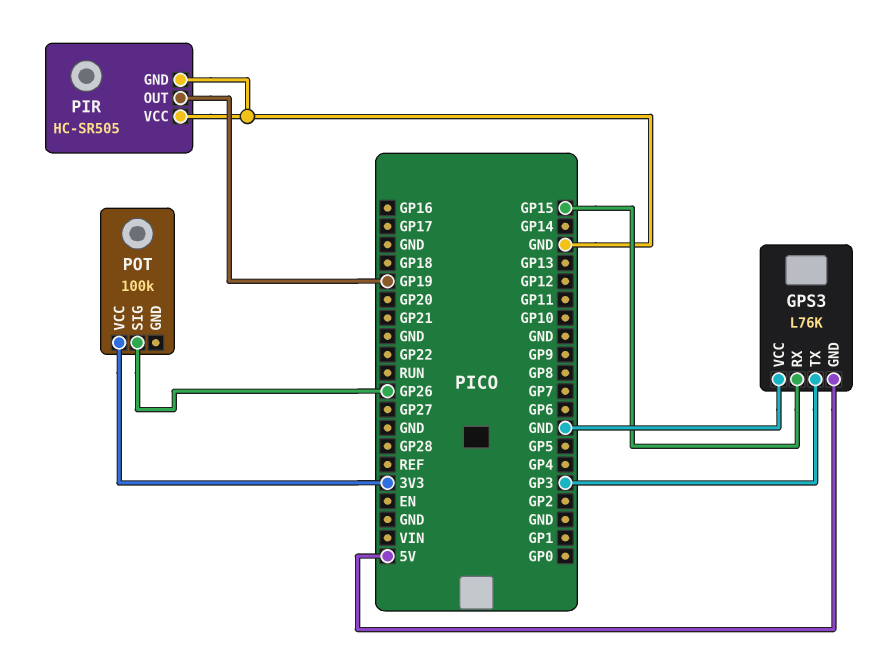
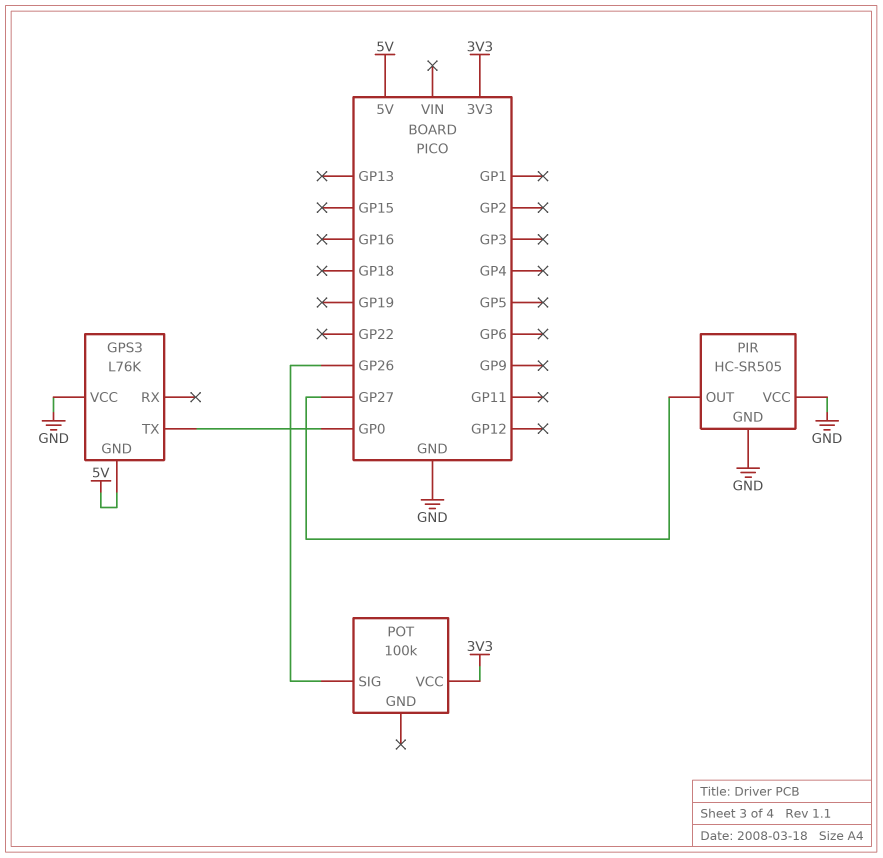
GPS3 pin RX: GP15 -> none
GPS3 pin TX: GP3 -> GP0
PIR pin OUT: GP19 -> GP27

